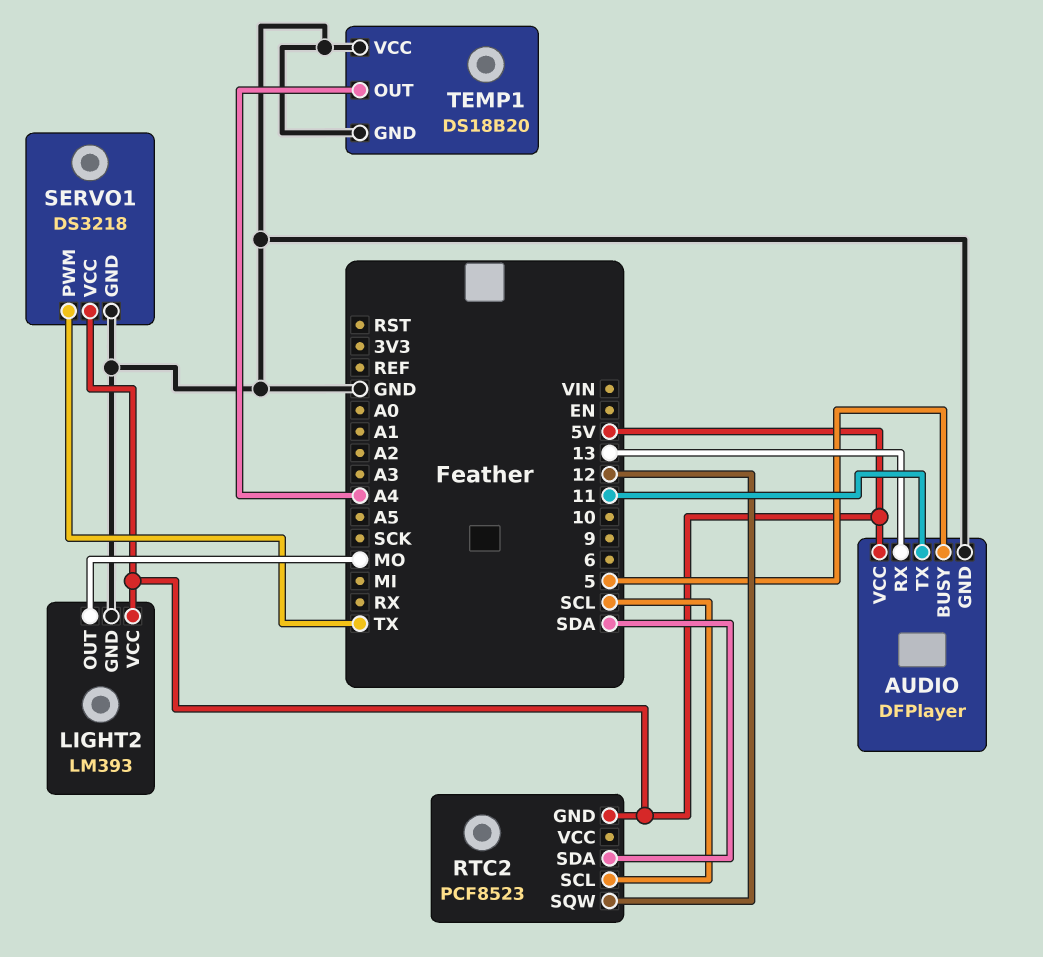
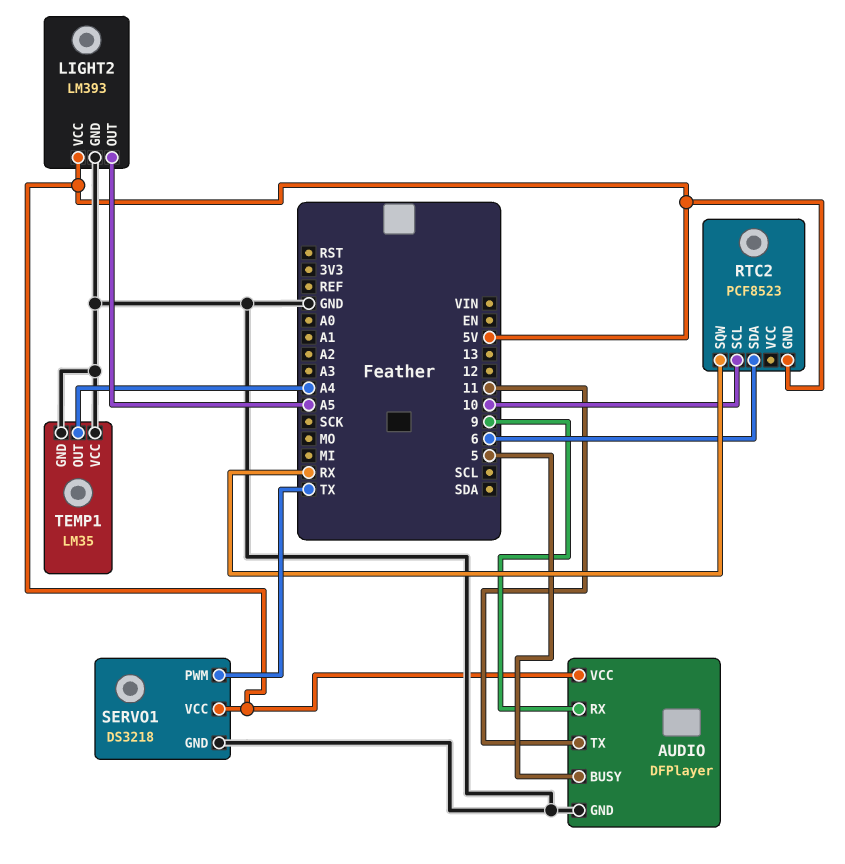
AUDIO pin RX: 13 -> 9
LIGHT2 pin OUT: MO -> A5
RTC2 pin SCL: SCL -> 10
RTC2 pin SDA: SDA -> 6
RTC2 pin SQW: 12 -> RX
TEMP1: DS18B20 -> LM35

